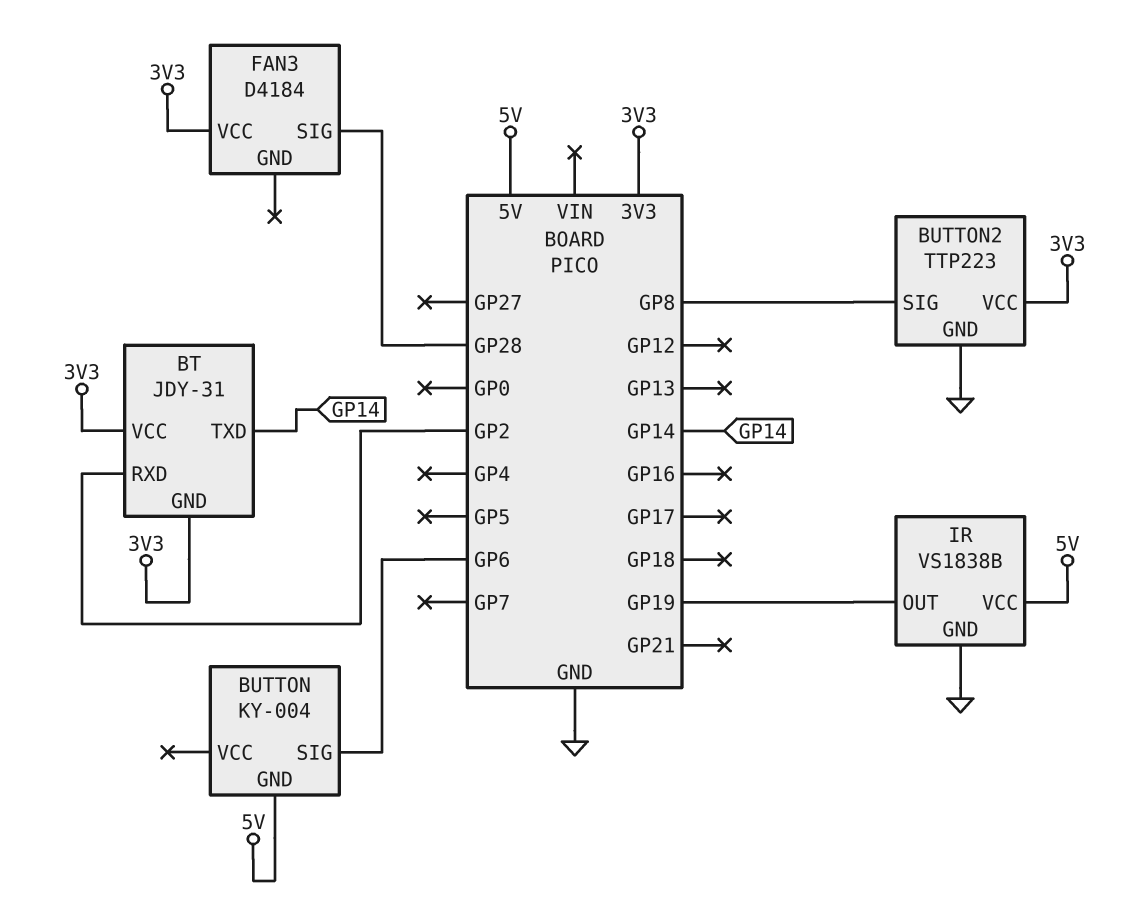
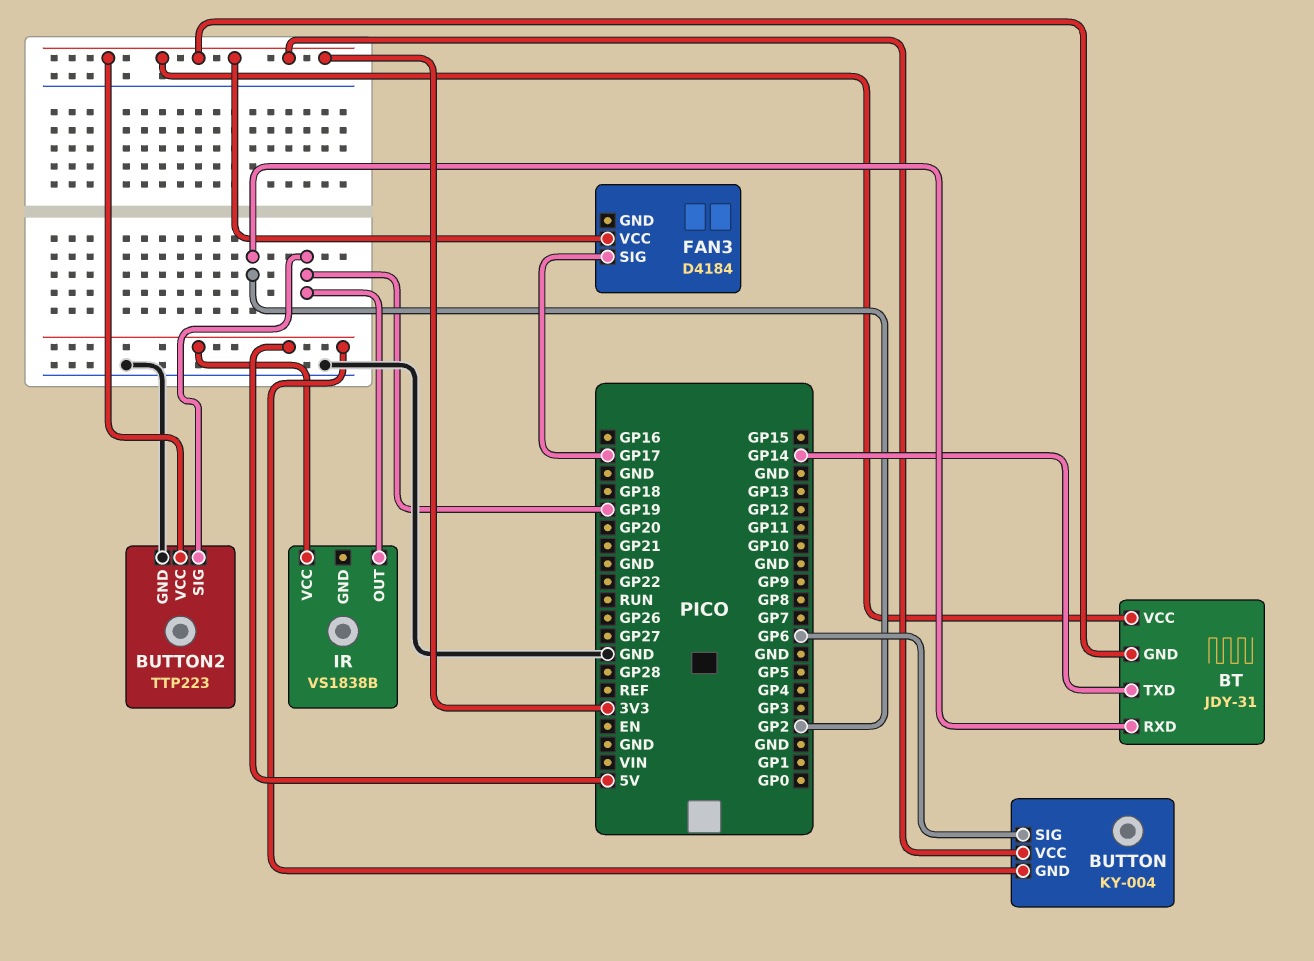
BUTTON pin VCC: none -> 3V3
BUTTON2 pin SIG: GP8 -> GP19
FAN3 pin SIG: GP28 -> GP17
IR pin GND: GND -> none

